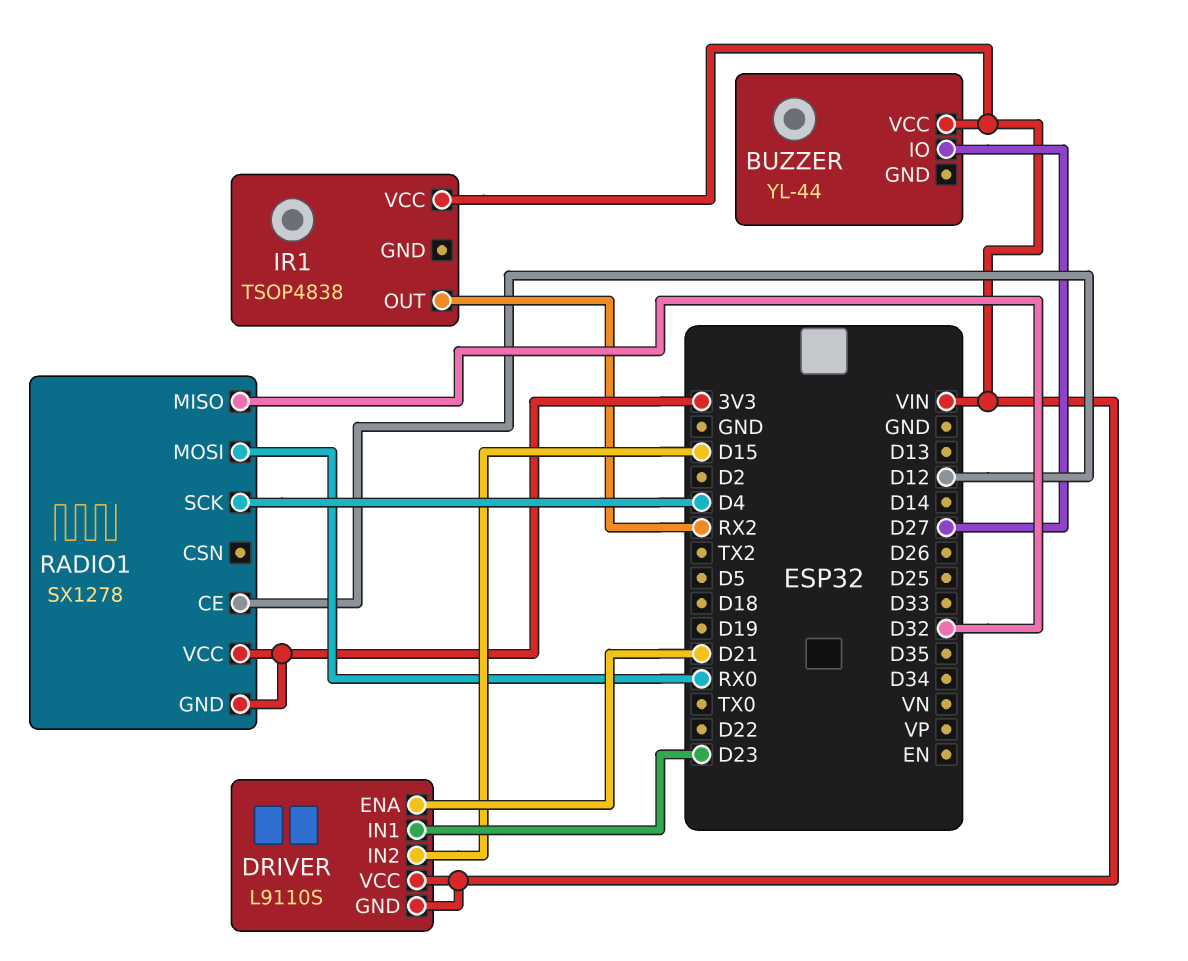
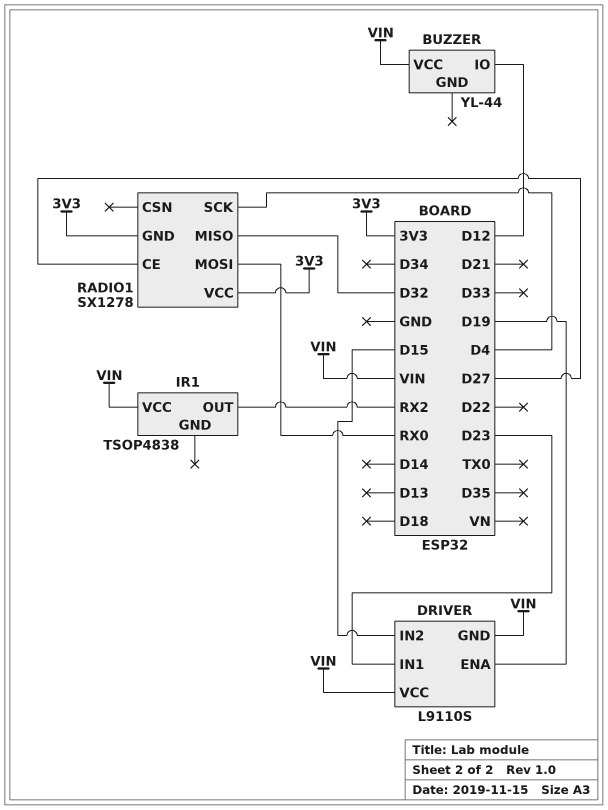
BUZZER pin IO: D27 -> D12
DRIVER pin ENA: D21 -> D19
RADIO1 pin CE: D12 -> D27

